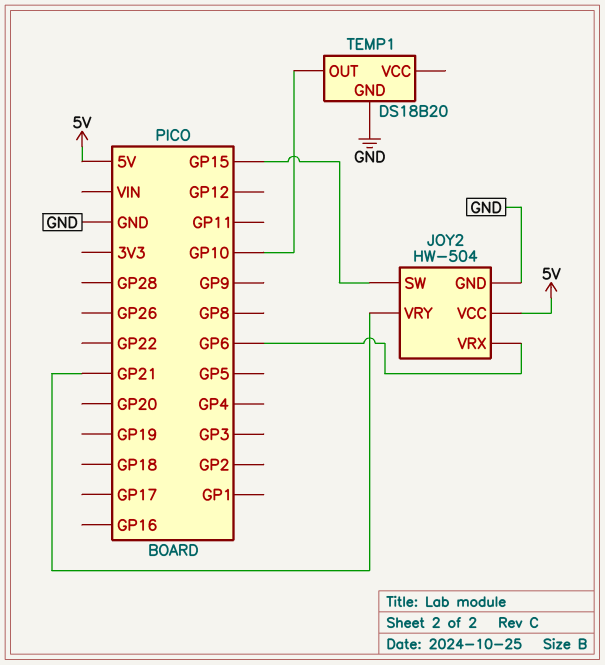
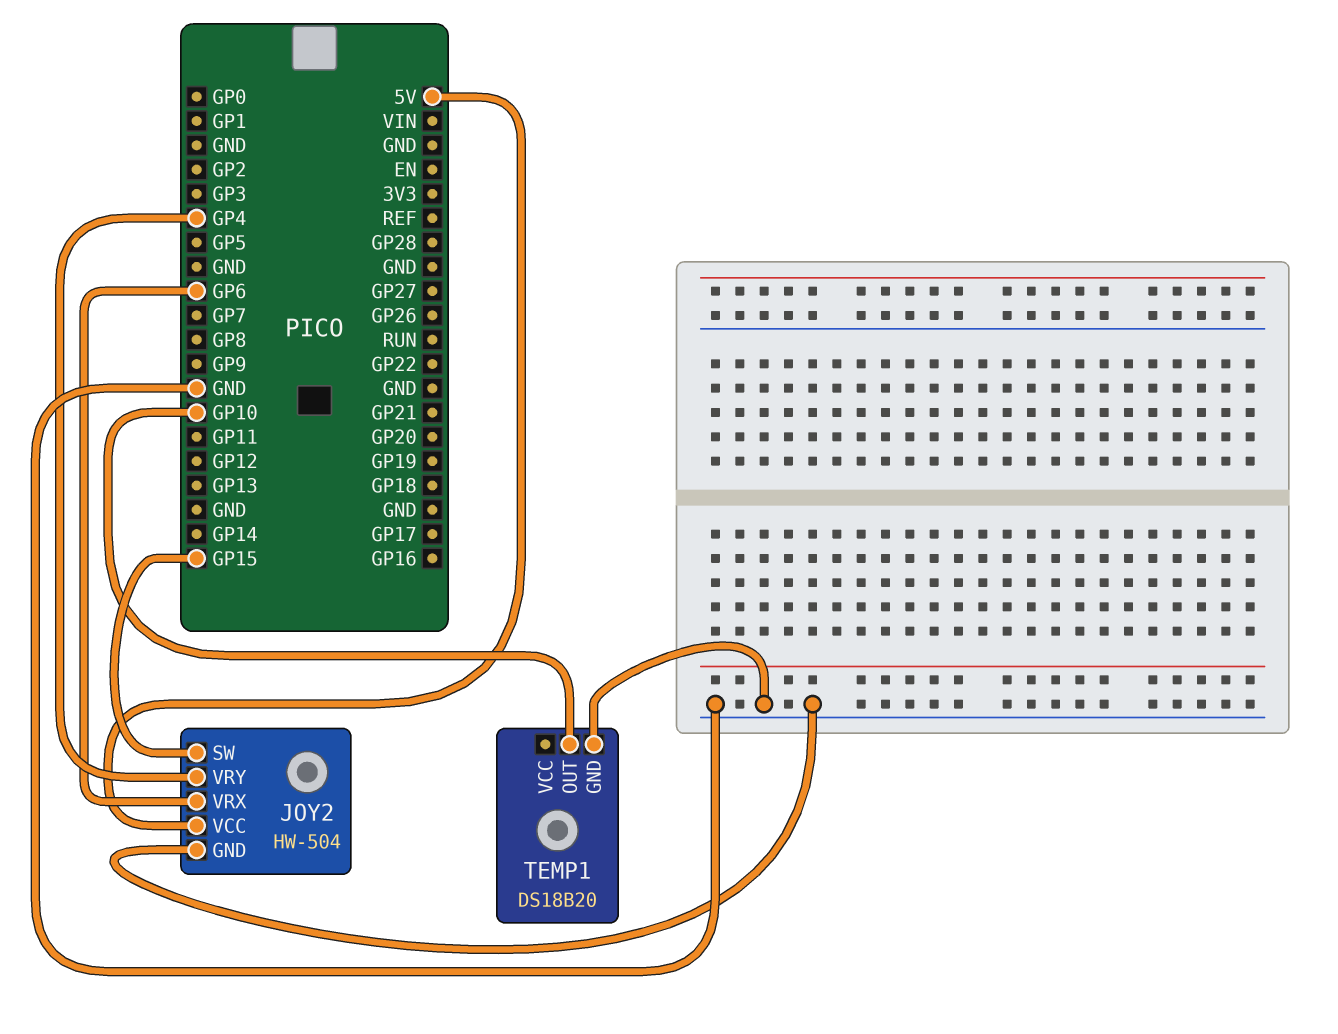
JOY2 pin VRY: GP21 -> GP4

